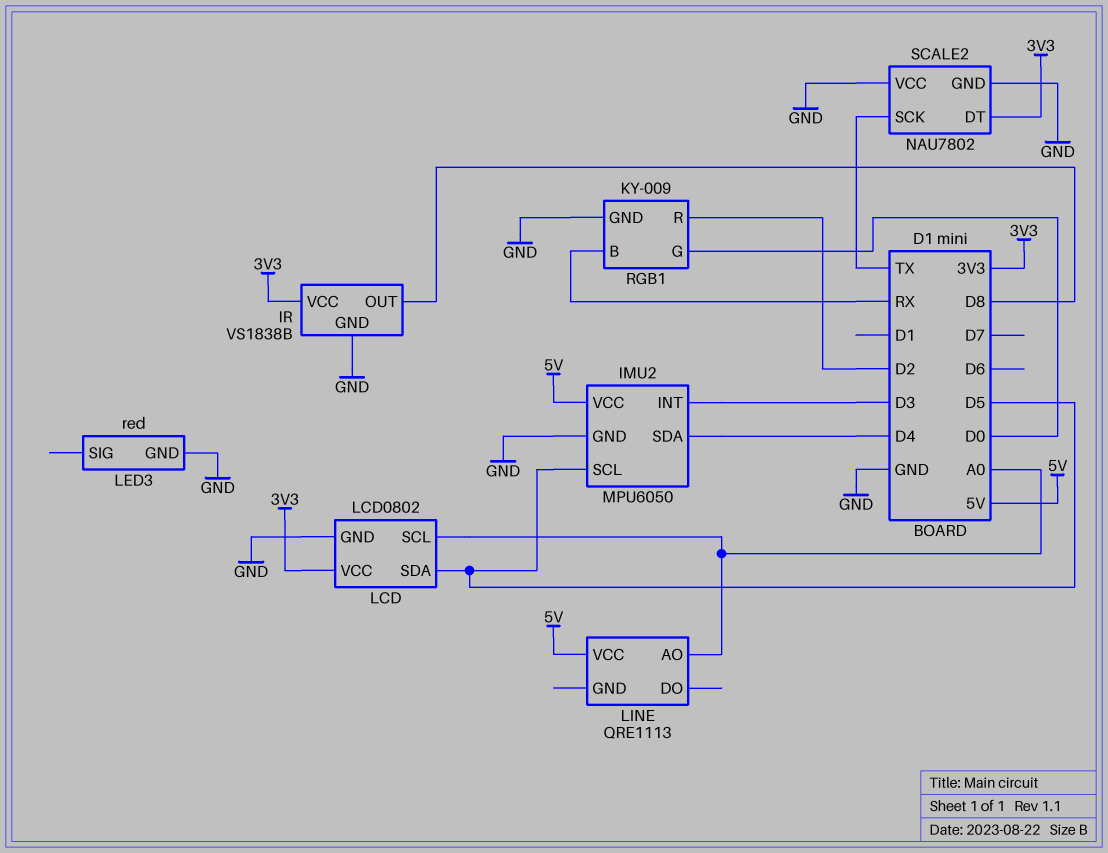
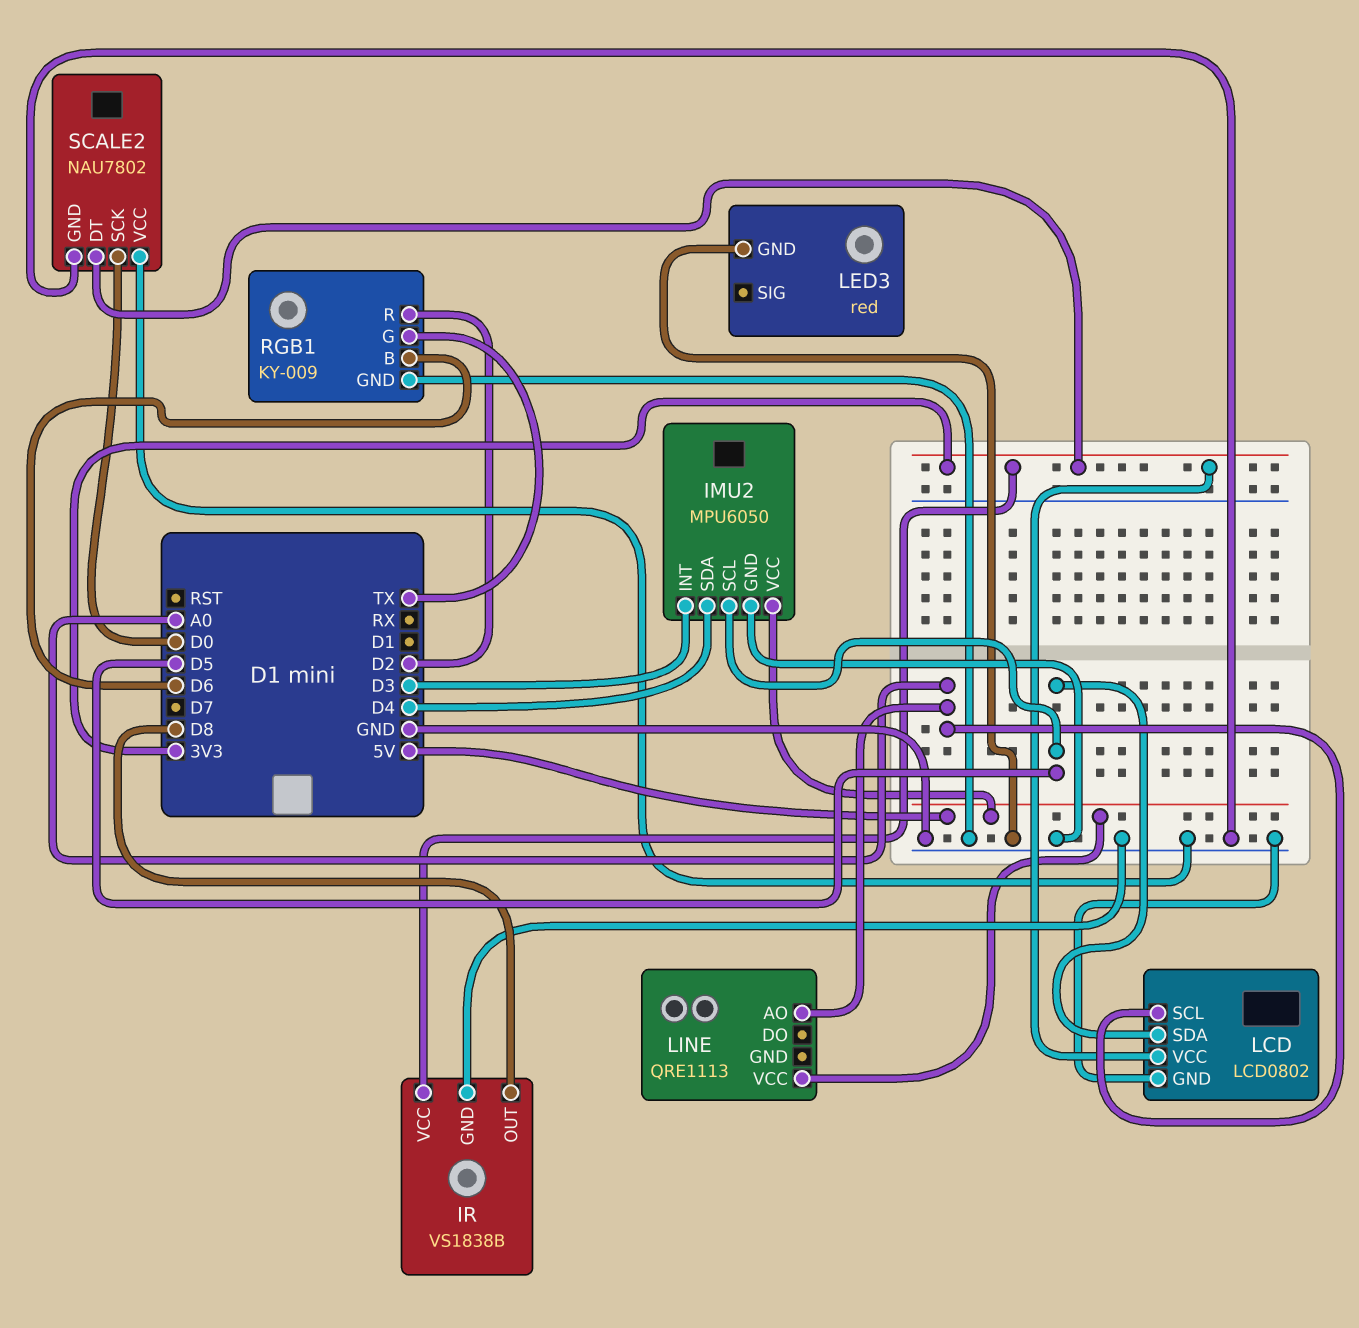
RGB1 pin B: RX -> D6
RGB1 pin G: D0 -> TX
SCALE2 pin SCK: TX -> D0

